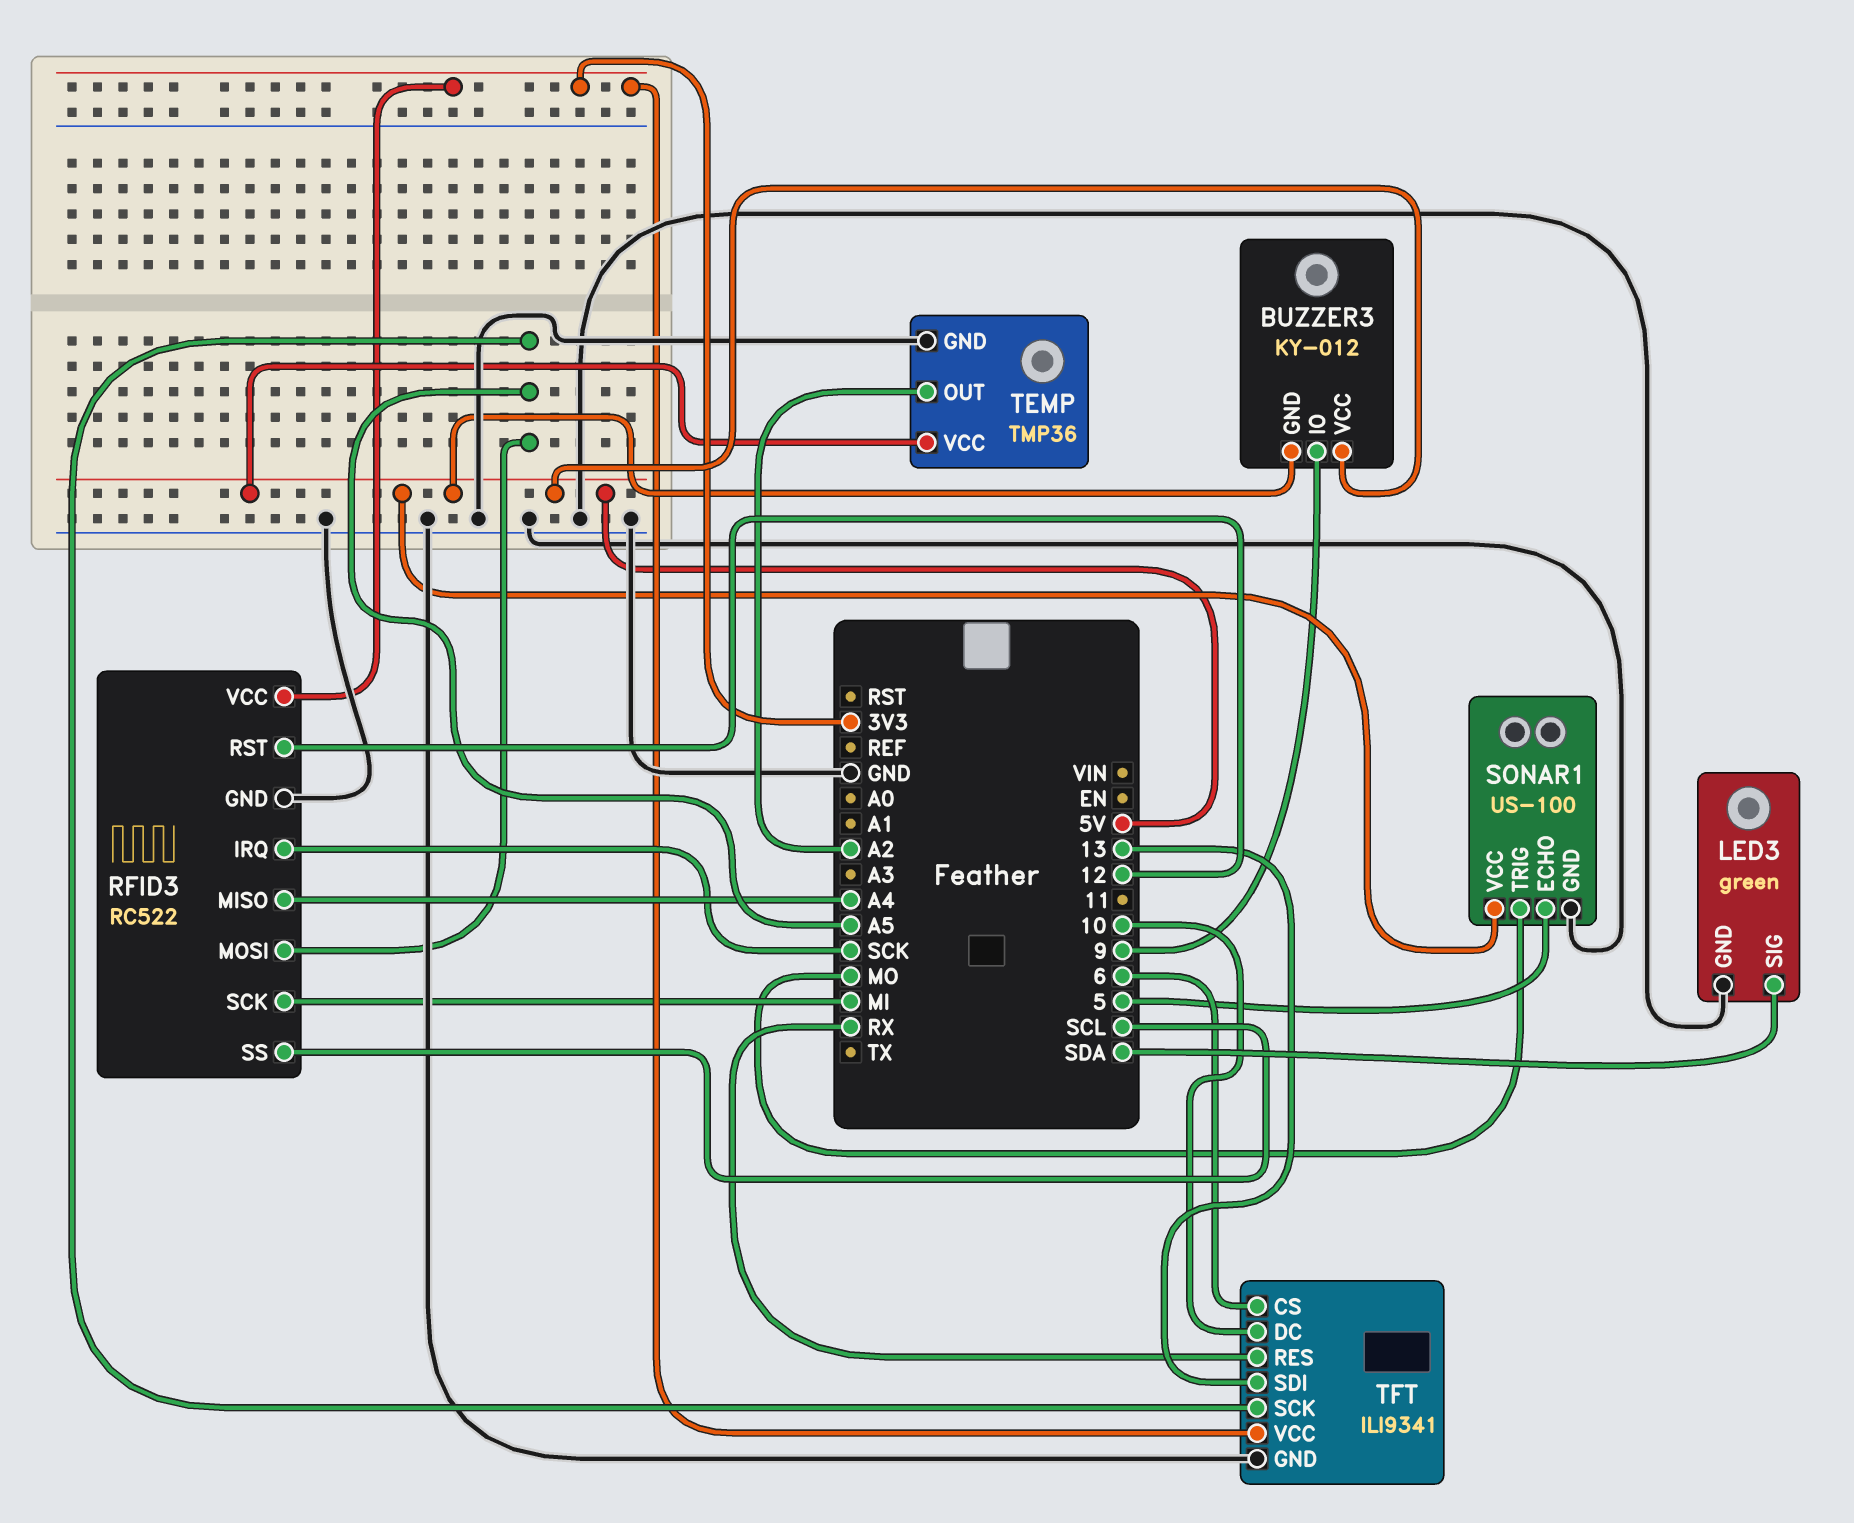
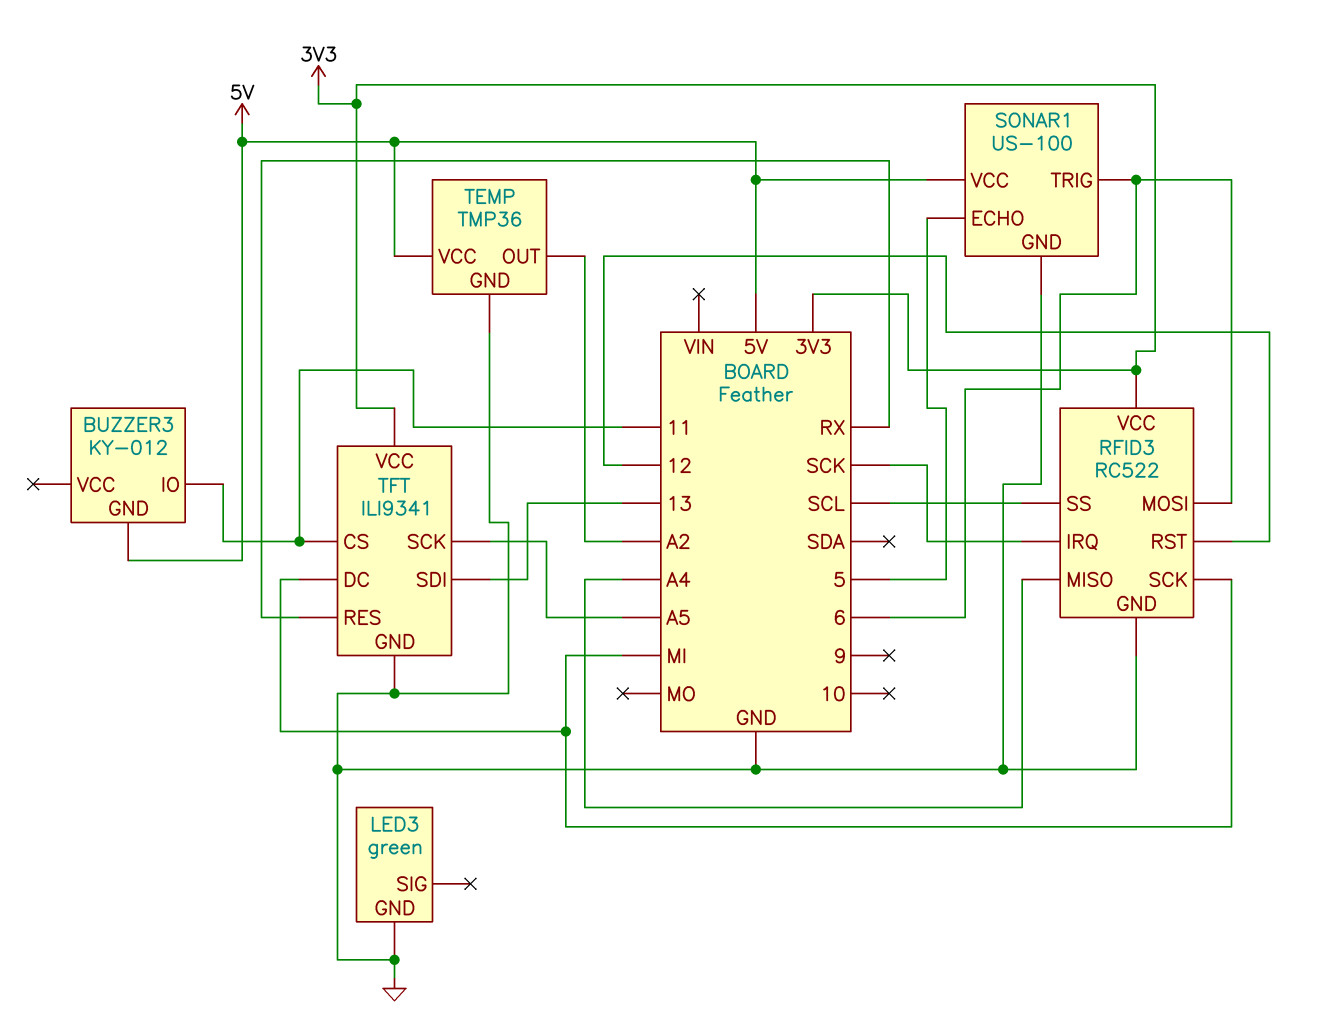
BUZZER3 pin IO: 9 -> 11
BUZZER3 pin VCC: 5V -> none
LED3 pin SIG: SDA -> none
RFID3 pin MOSI: A5 -> 6
SONAR1 pin TRIG: MO -> 6
TFT pin CS: 6 -> 11
TFT pin DC: 10 -> MI

